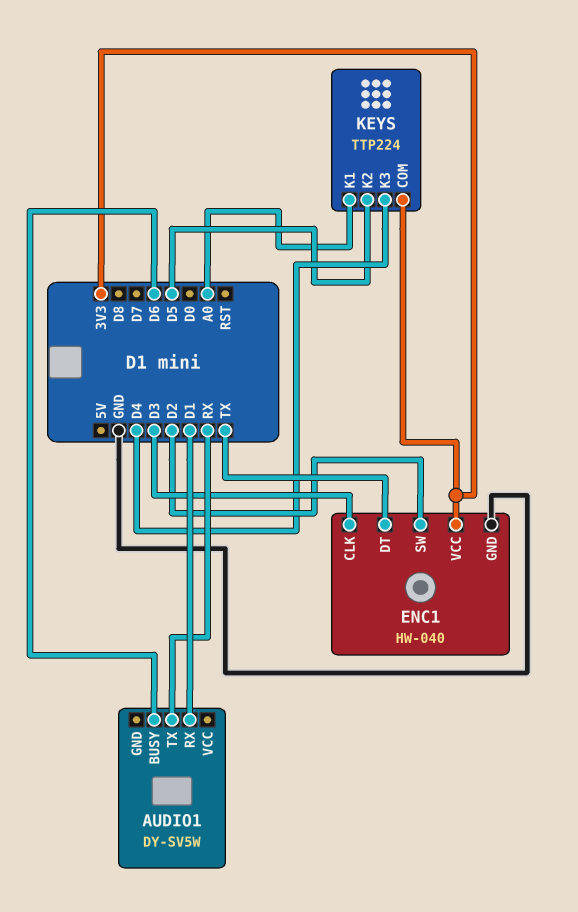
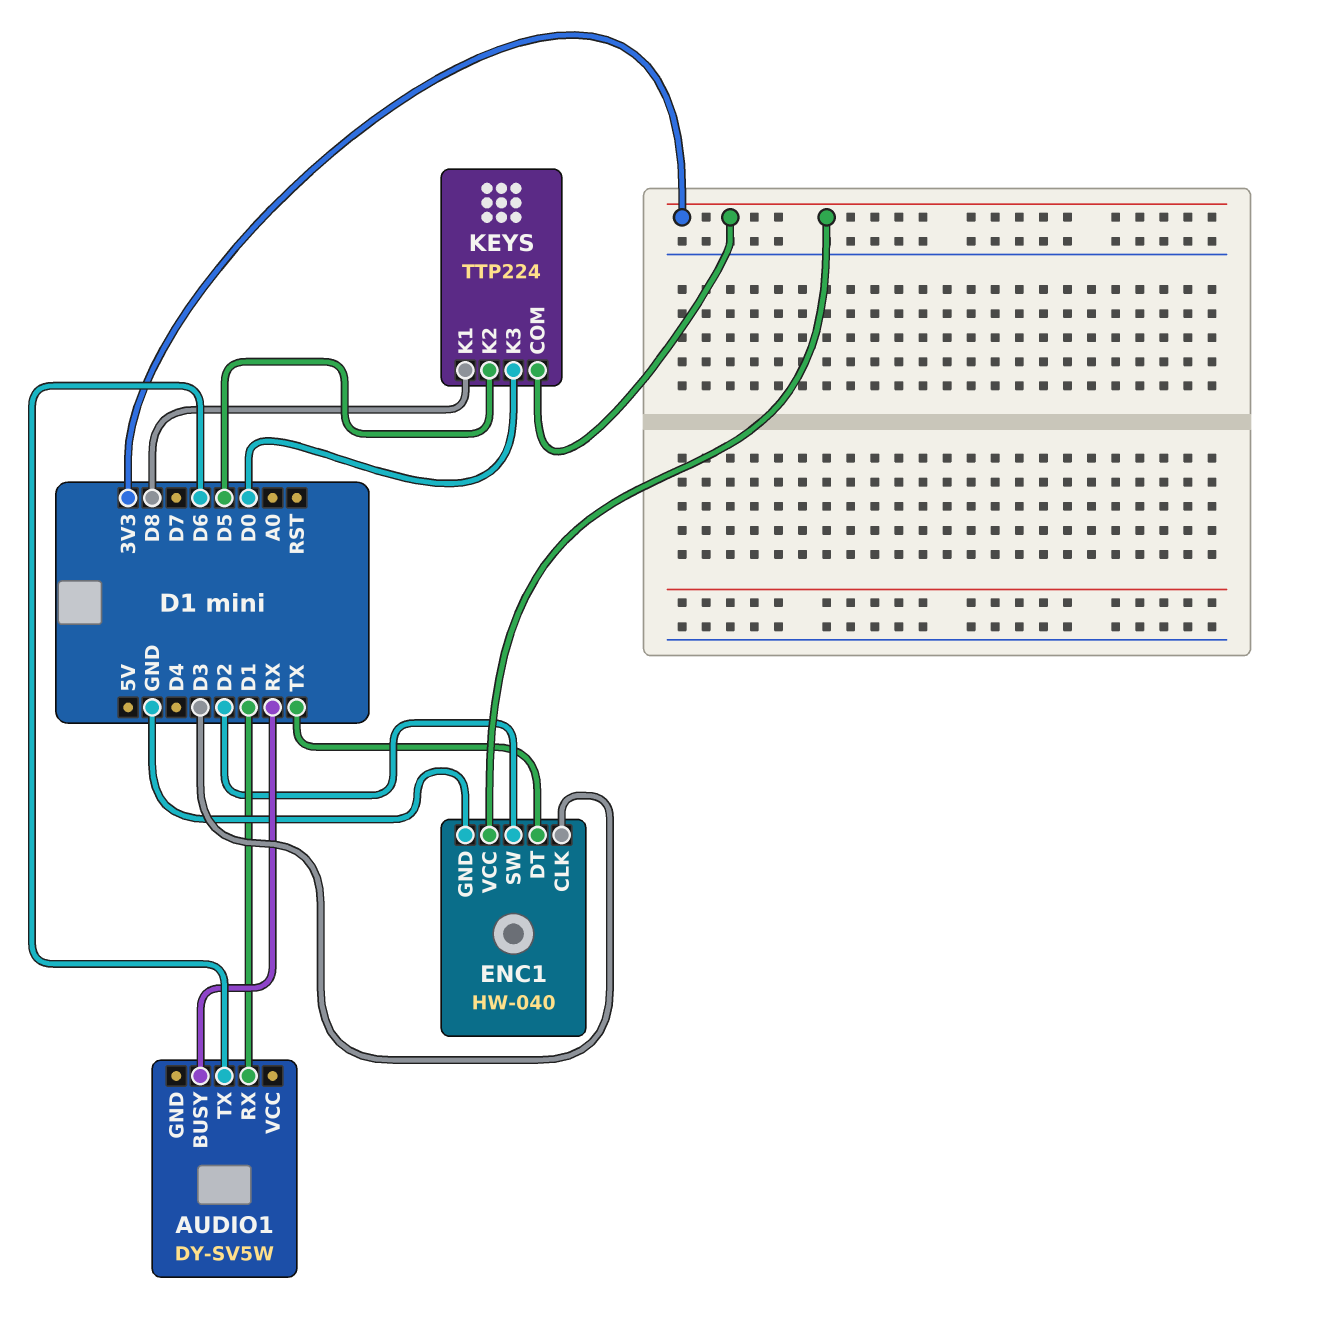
AUDIO1 pin BUSY: D6 -> RX
AUDIO1 pin TX: RX -> D6
KEYS pin K1: A0 -> D8
KEYS pin K3: D4 -> D0

